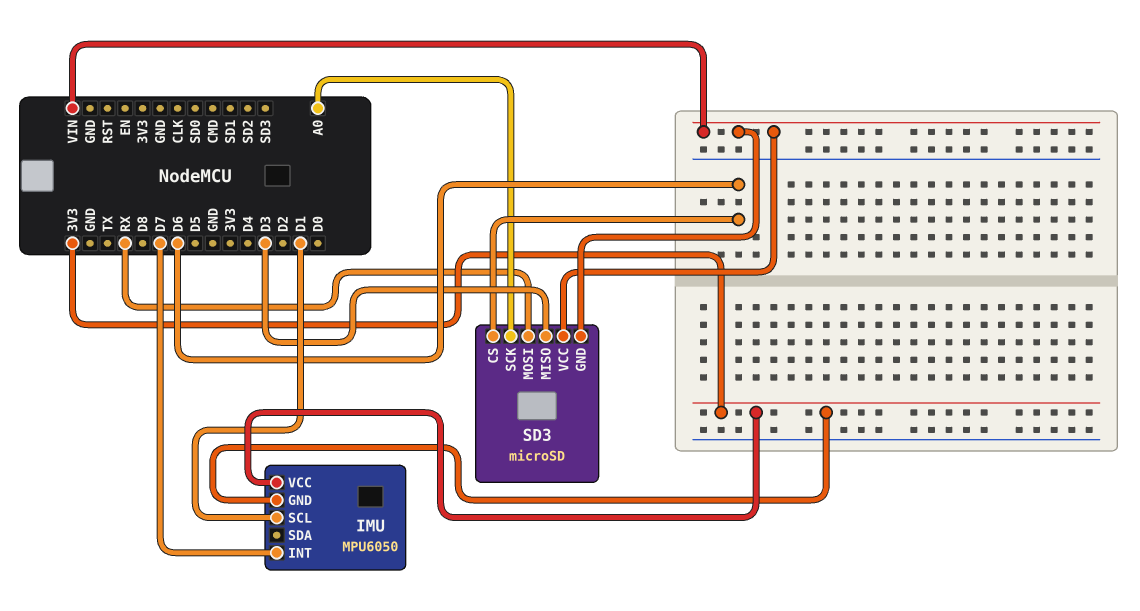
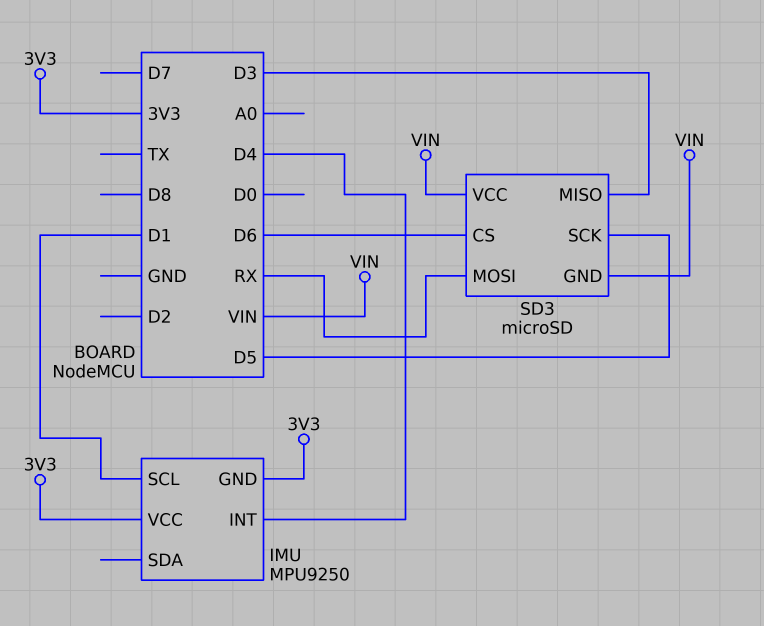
IMU: MPU6050 -> MPU9250
IMU pin INT: D7 -> D4
SD3 pin SCK: A0 -> D5

